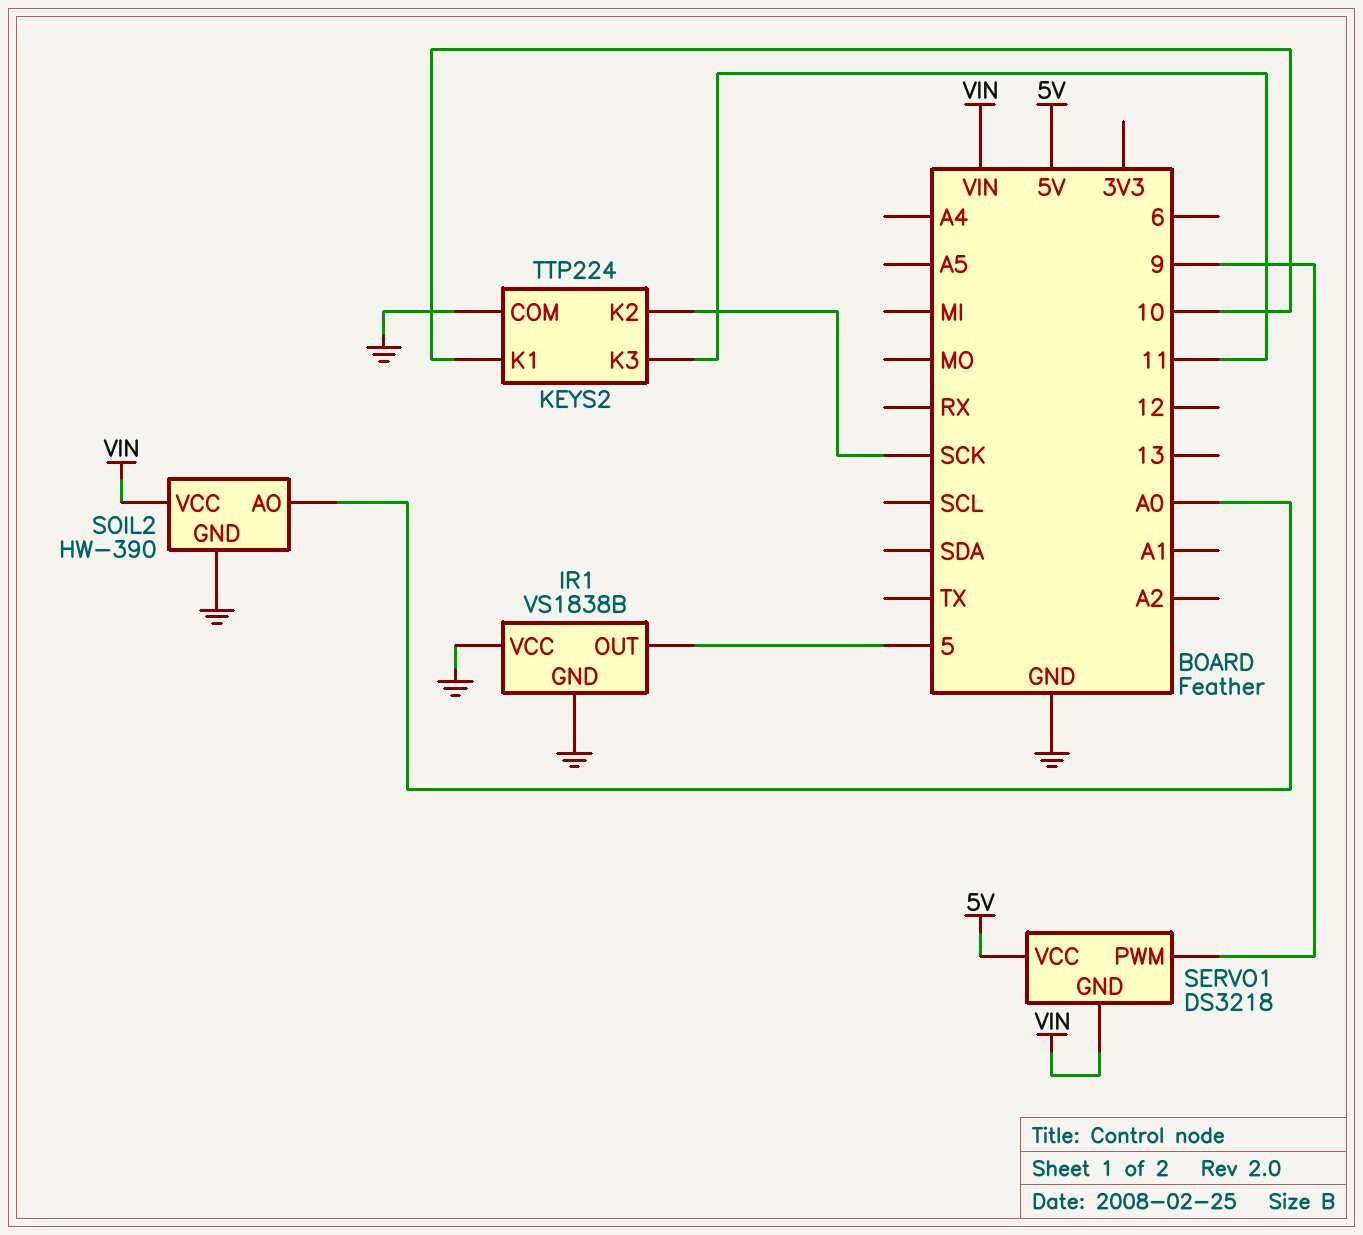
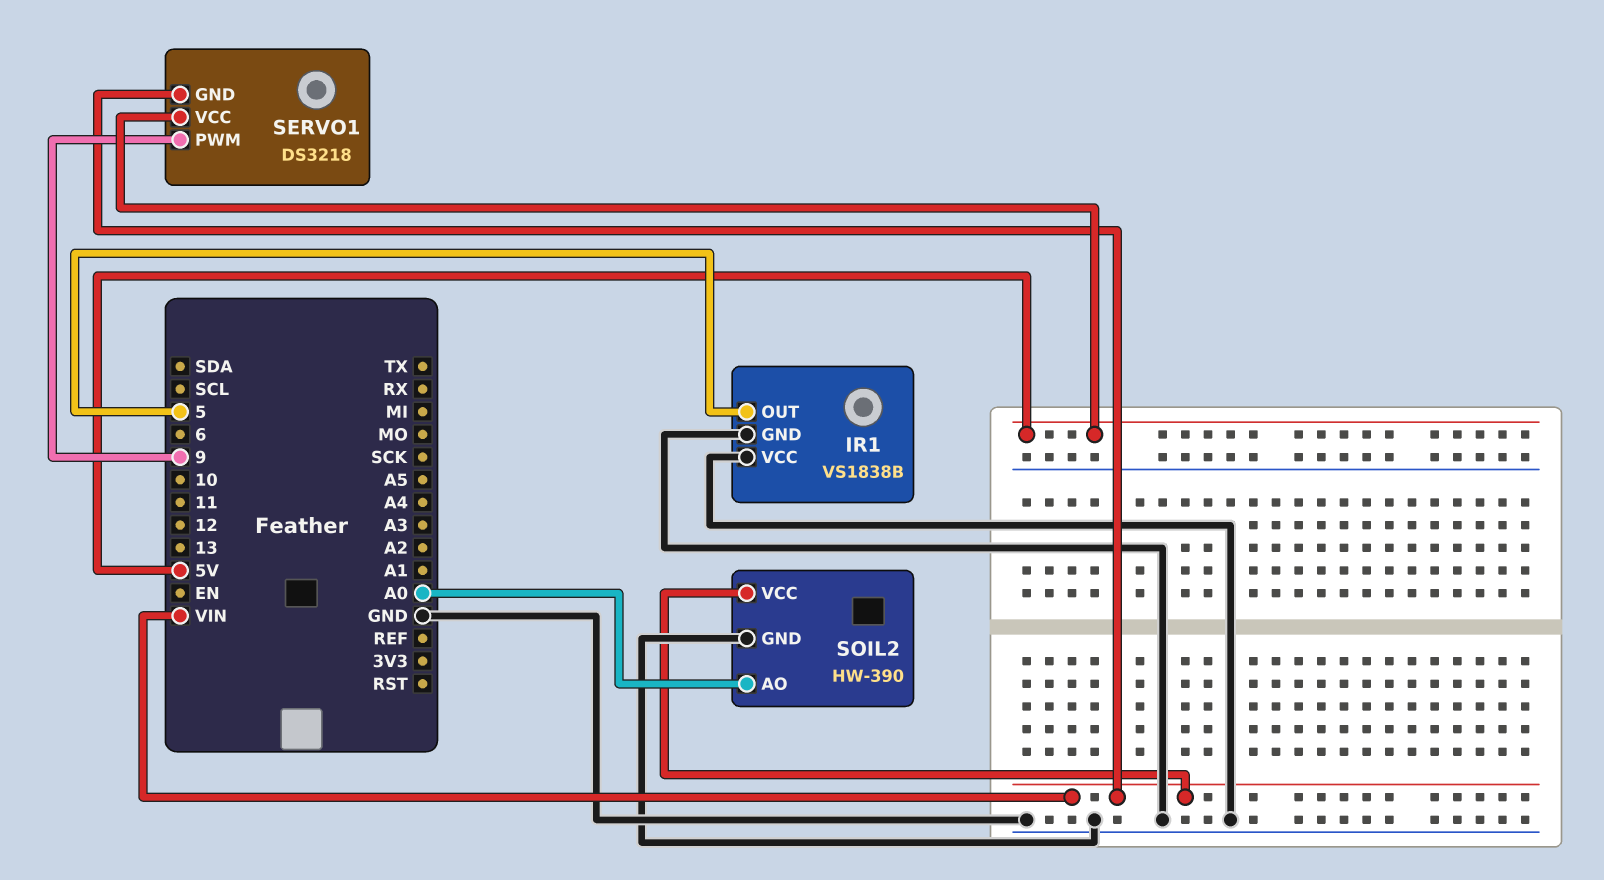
KEYS2: TTP224 -> none
KEYS2 pin COM: GND -> none
KEYS2 pin K1: 10 -> none
KEYS2 pin K2: SCK -> none
KEYS2 pin K3: 11 -> none

